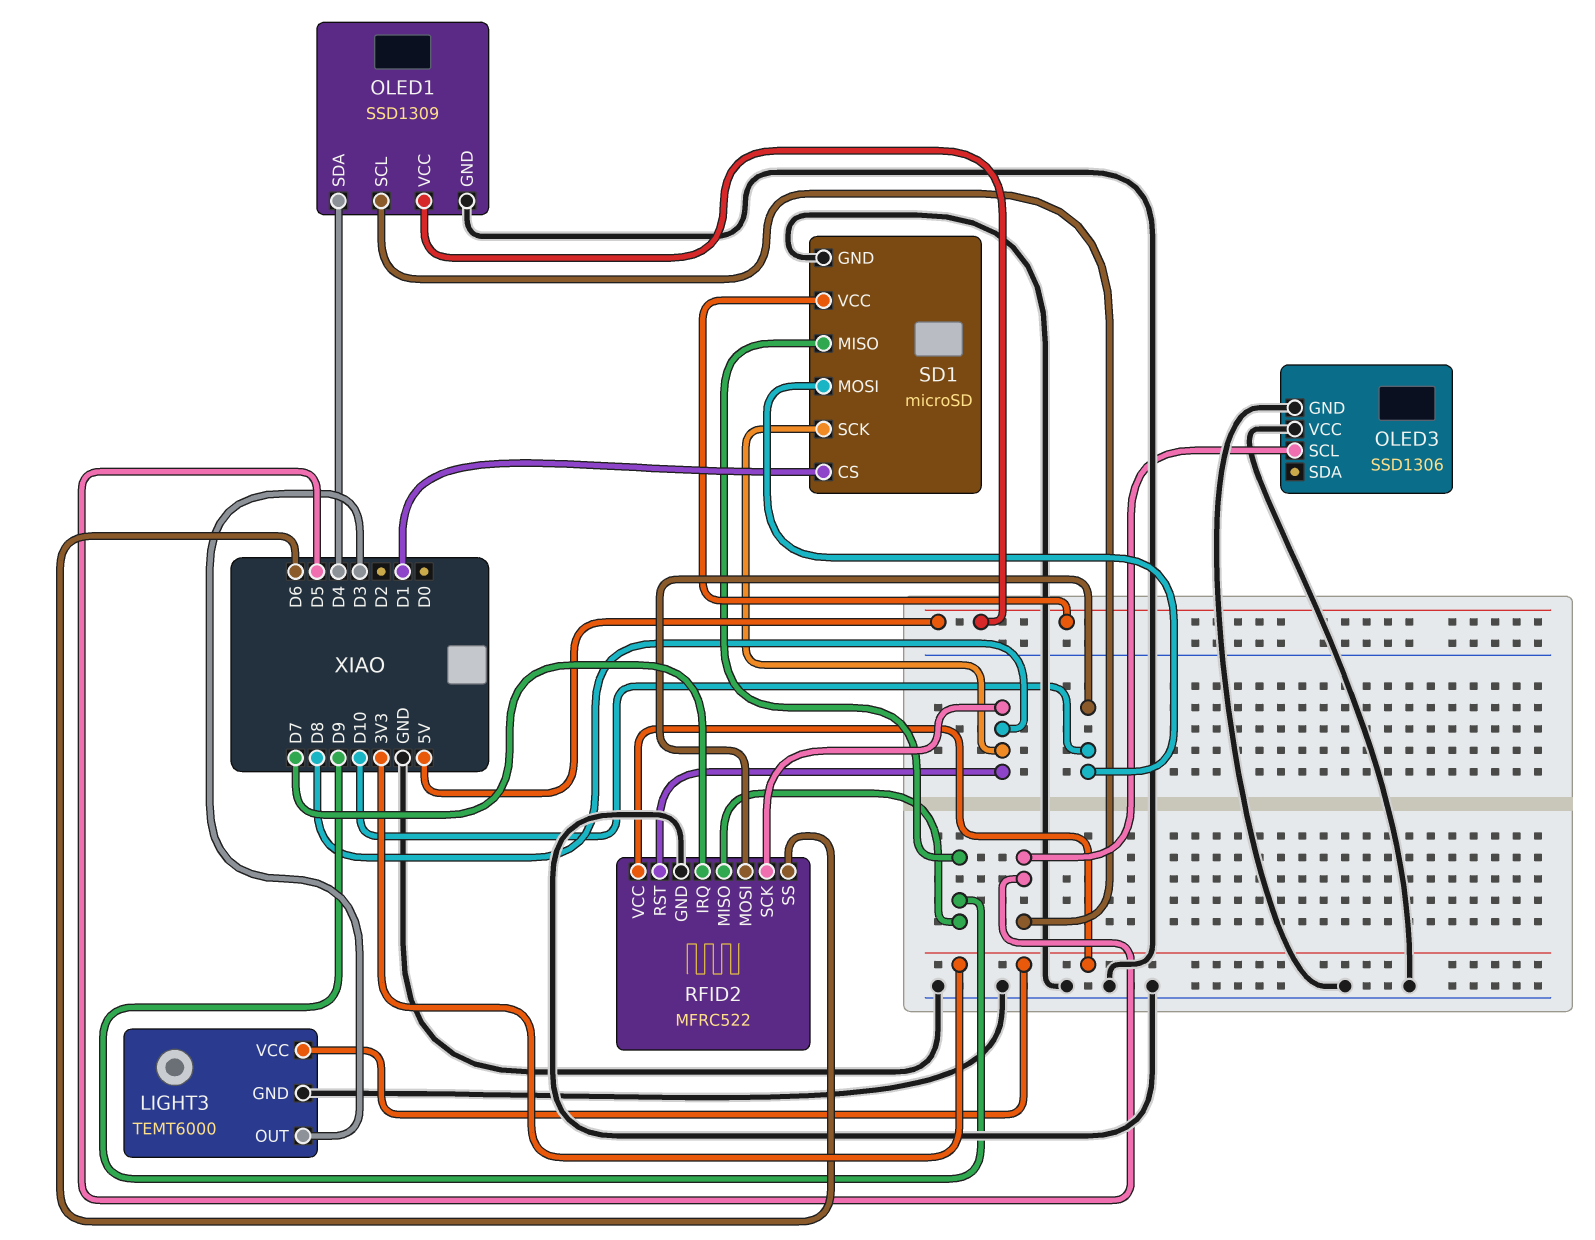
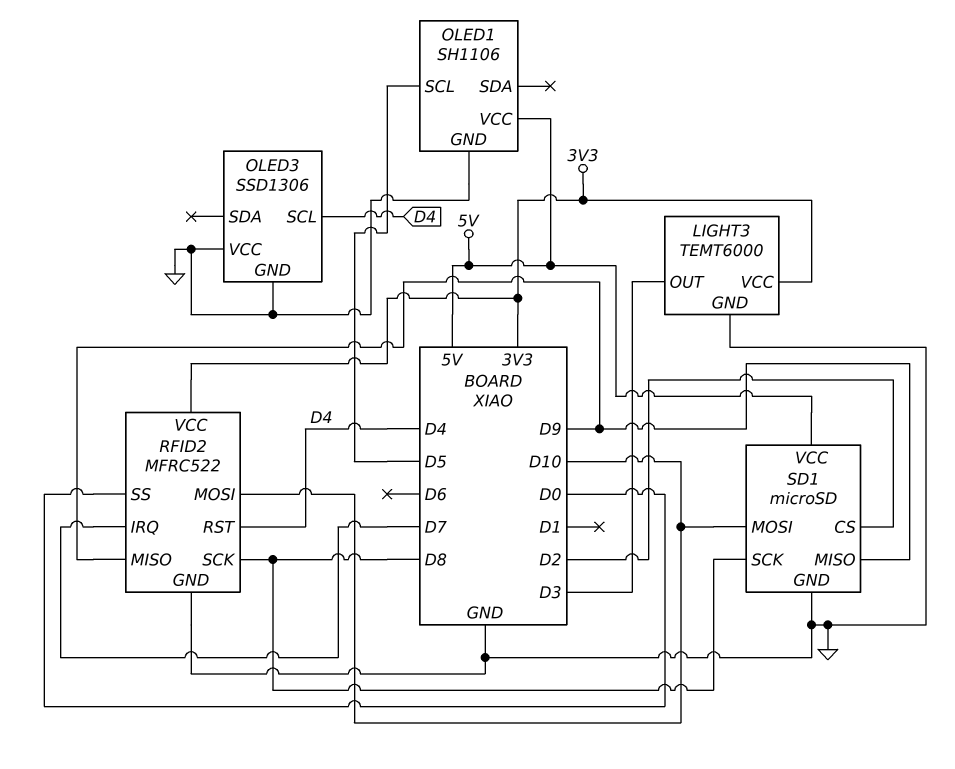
OLED1: SSD1309 -> SH1106
OLED1 pin SDA: D4 -> none
OLED3 pin SCL: D5 -> D4
RFID2 pin RST: D8 -> D4
RFID2 pin SS: D6 -> D0
SD1 pin CS: D1 -> D2

